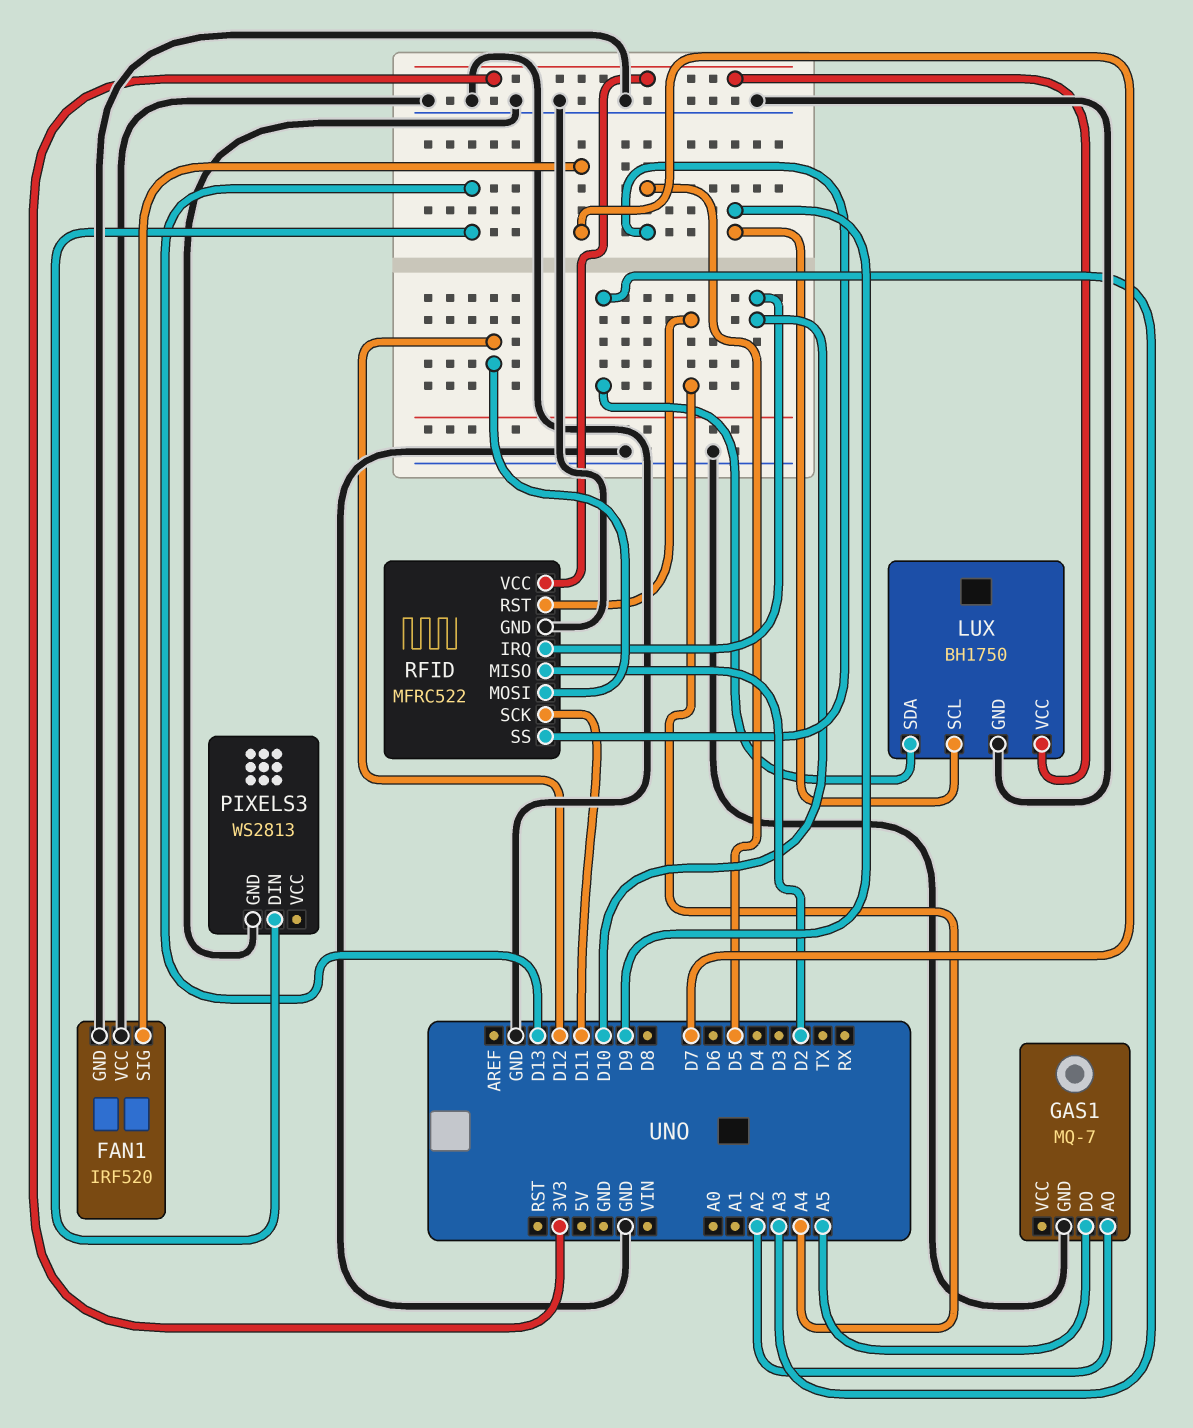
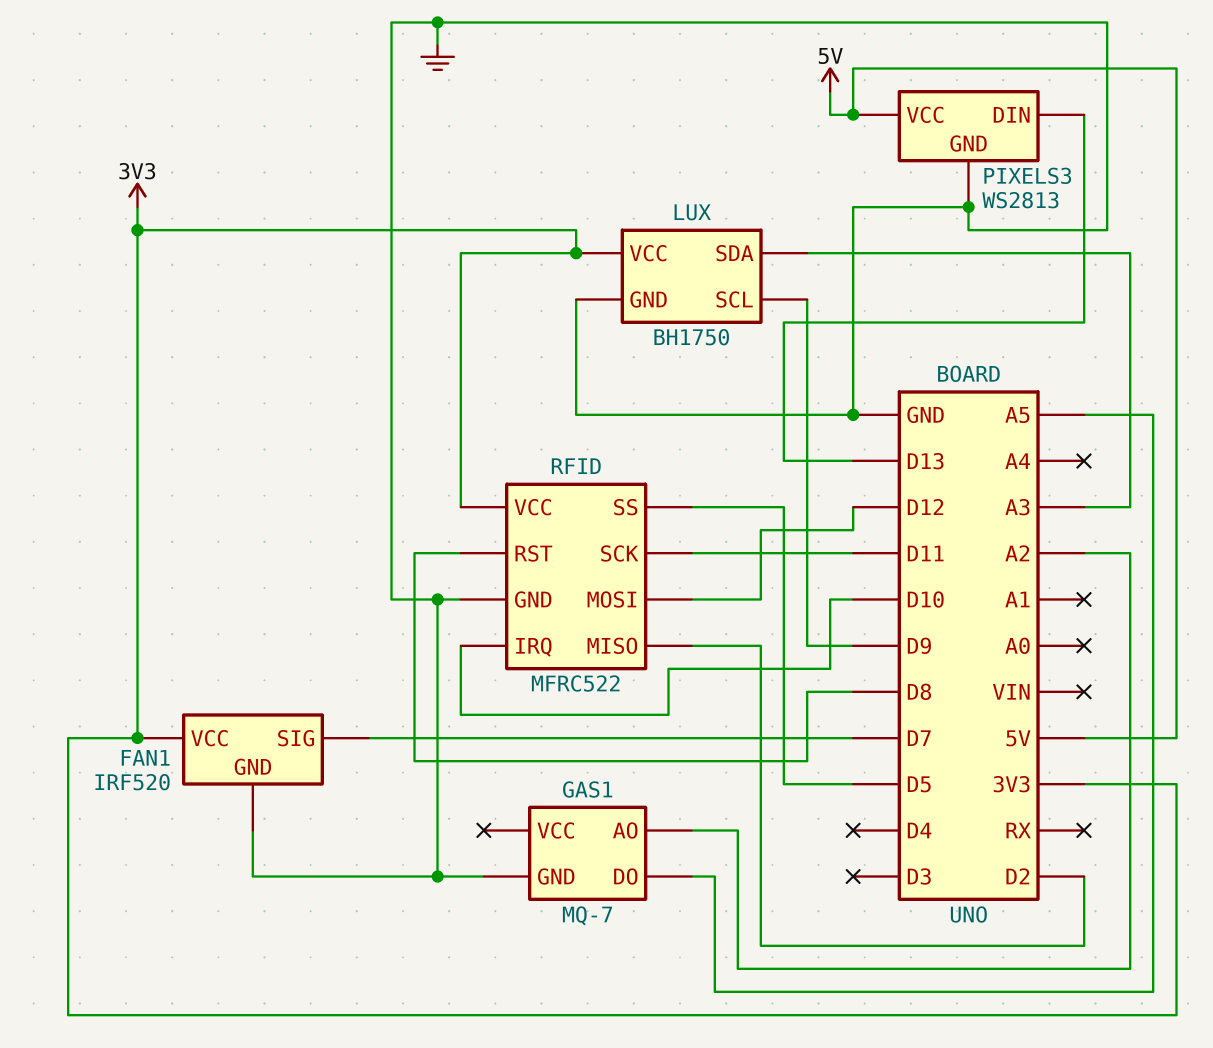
FAN1 pin VCC: GND -> 3V3
PIXELS3 pin VCC: none -> 5V
RFID pin RST: A4 -> D8

